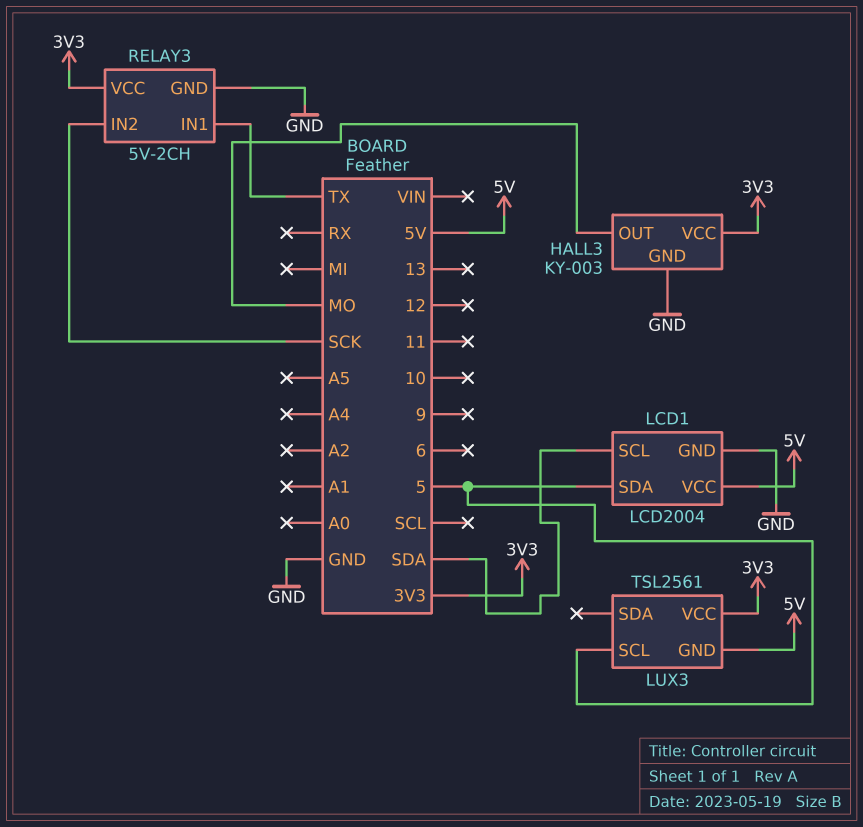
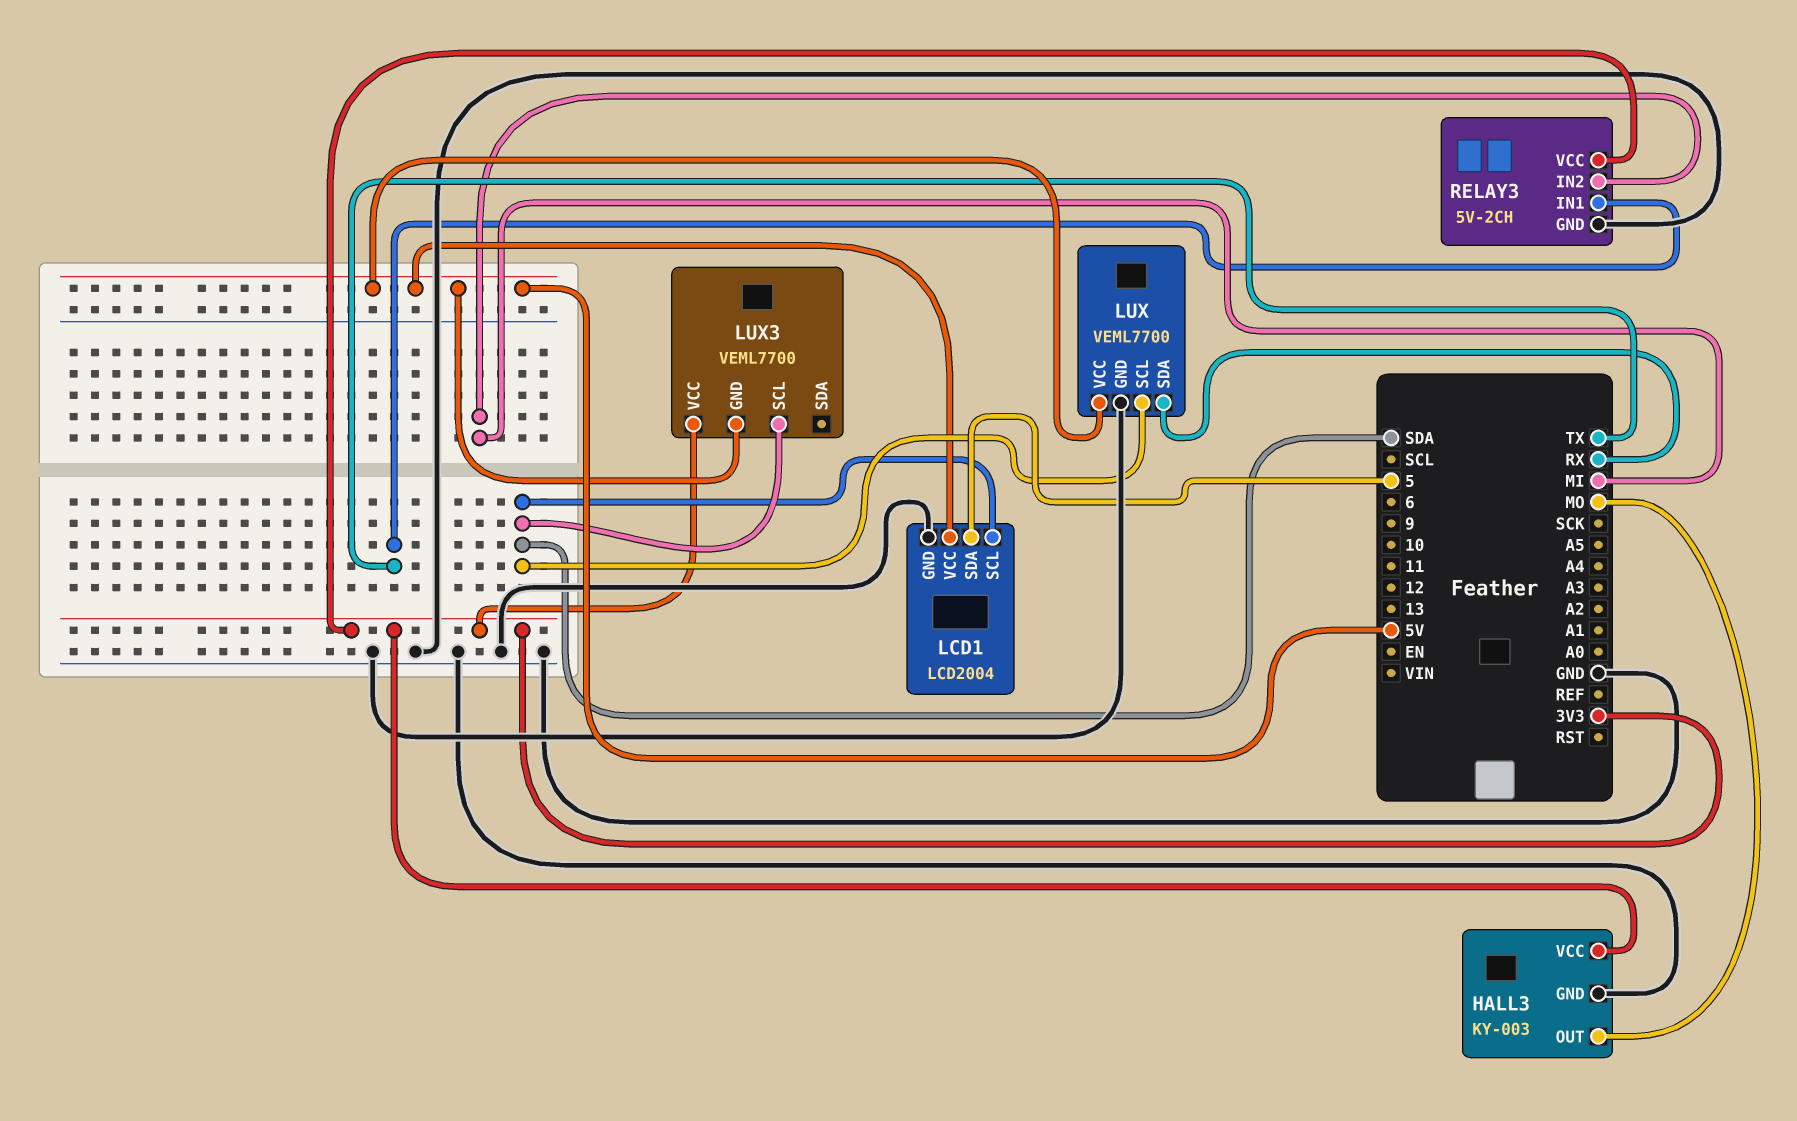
LUX: none -> VEML7700
LUX pin GND: none -> GND
LUX pin SCL: none -> SDA
LUX pin SDA: none -> RX
LUX pin VCC: none -> 5V
LUX3: TSL2561 -> VEML7700
LUX3 pin SCL: 5 -> SDA
RELAY3 pin IN2: SCK -> MI

